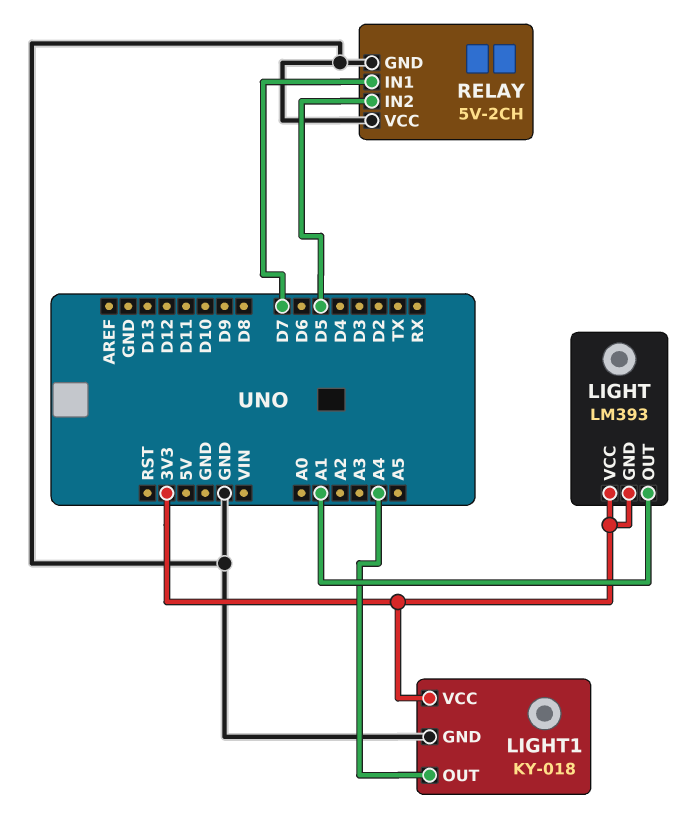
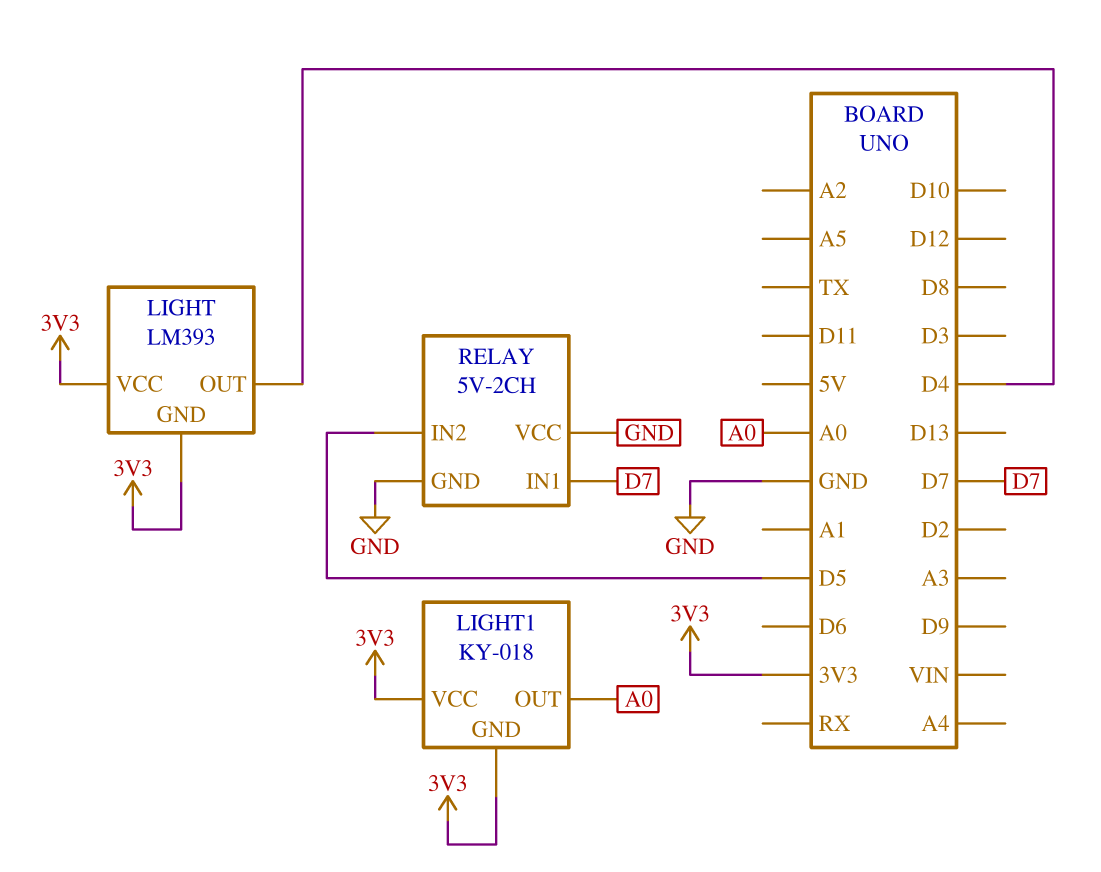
LIGHT pin OUT: A1 -> D4
LIGHT1 pin GND: GND -> 3V3
LIGHT1 pin OUT: A4 -> A0

